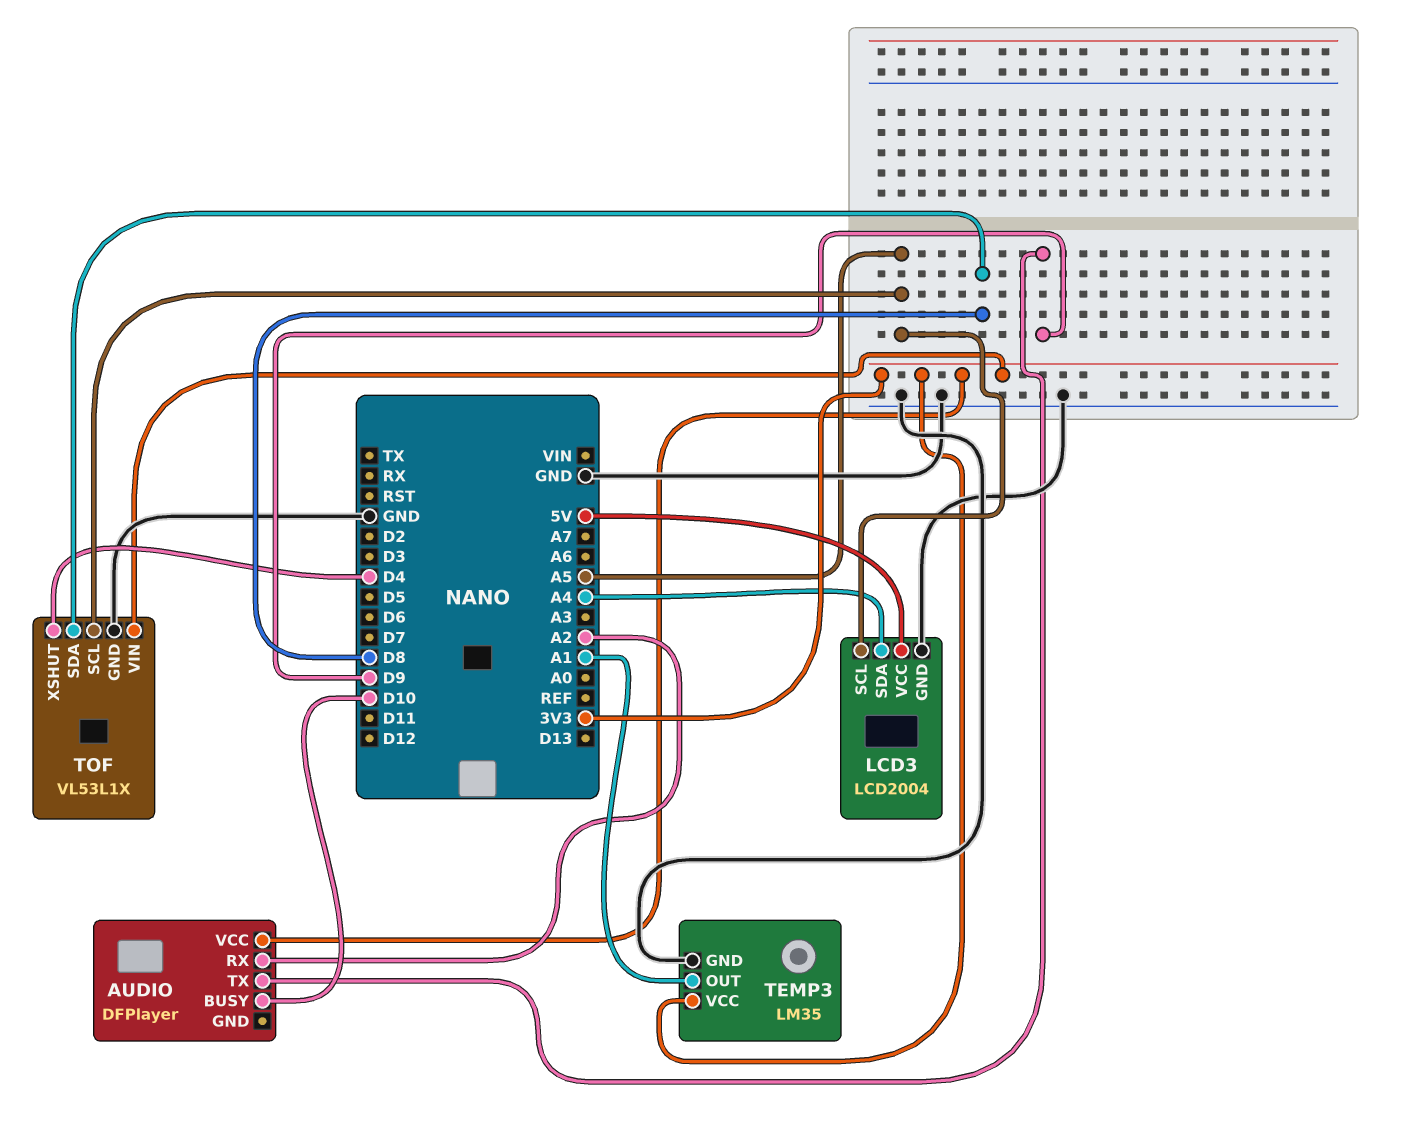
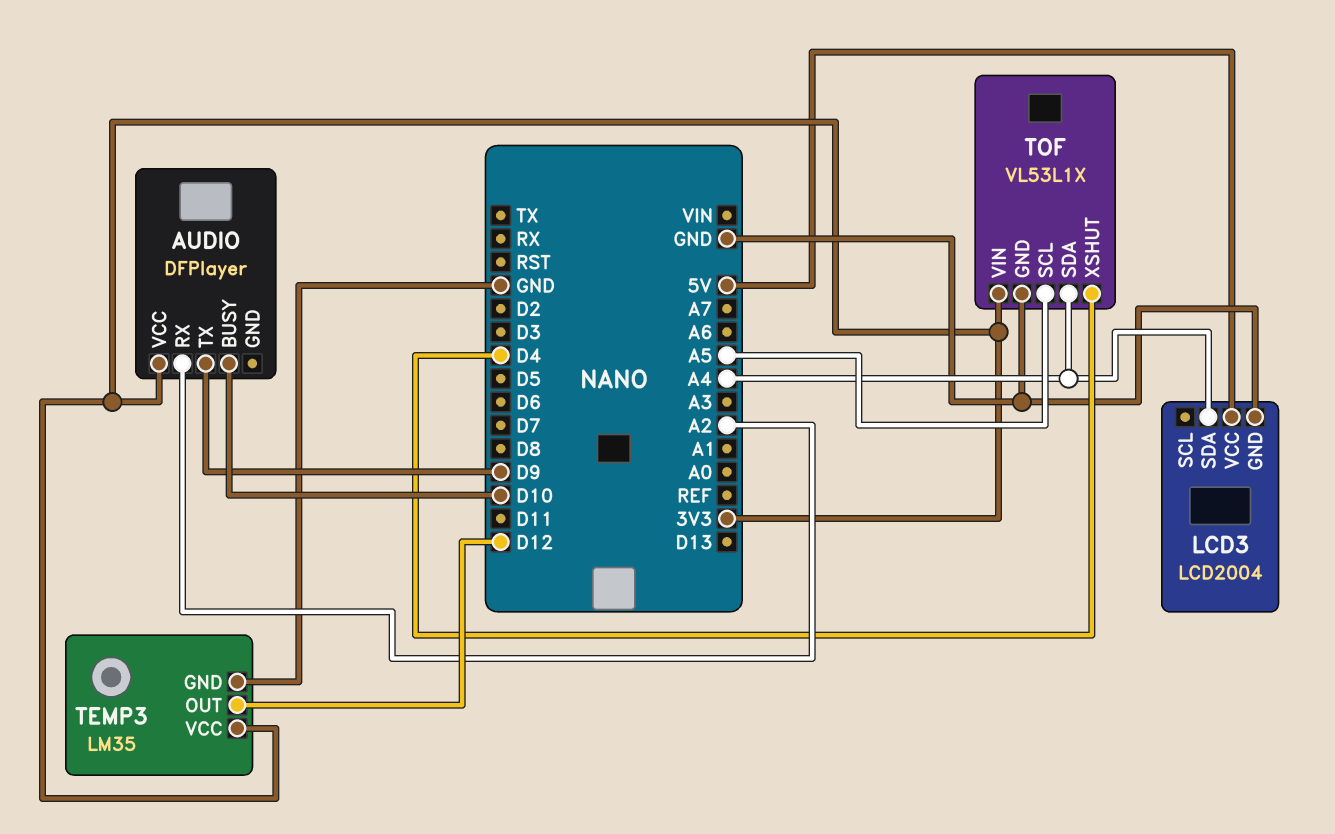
LCD3 pin SCL: A5 -> none
TEMP3 pin OUT: A1 -> D12
TOF pin SDA: D8 -> A4

